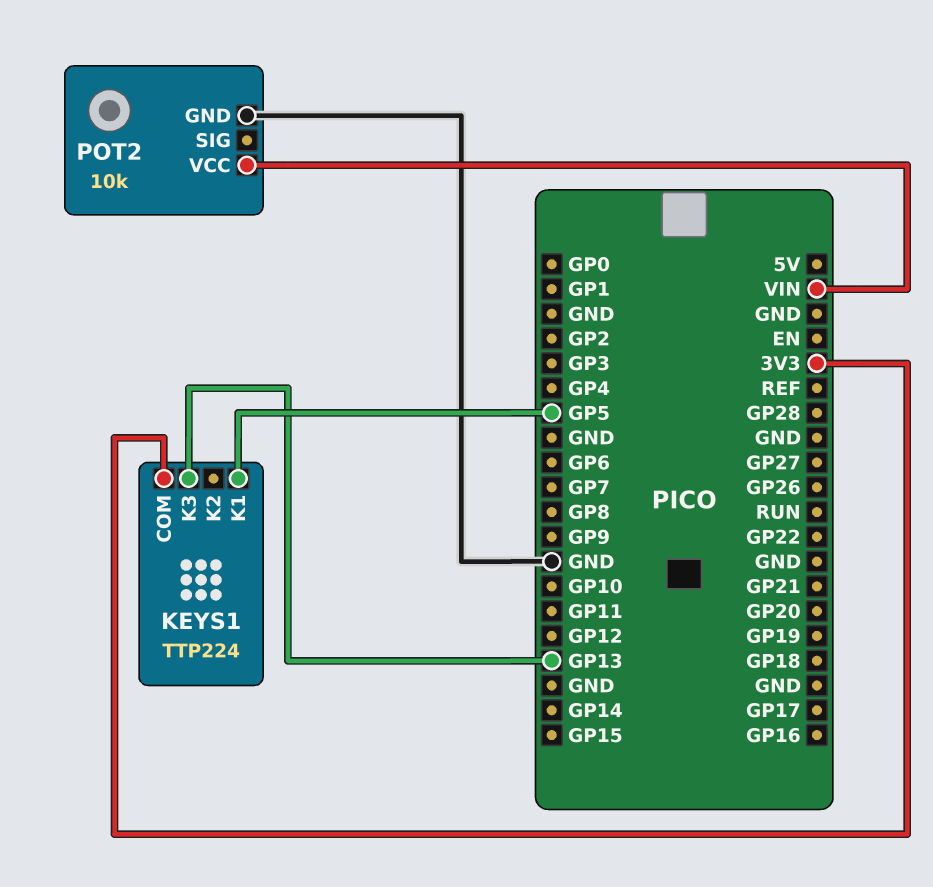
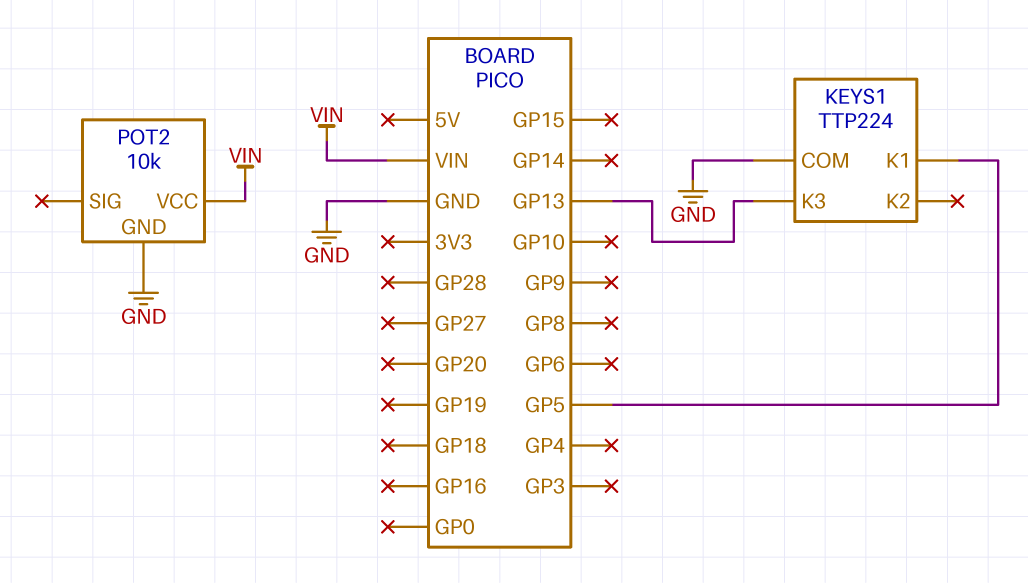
KEYS1 pin COM: 3V3 -> GND

